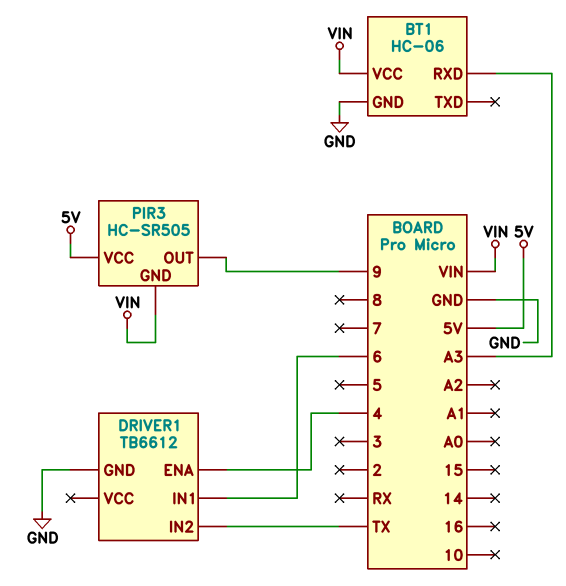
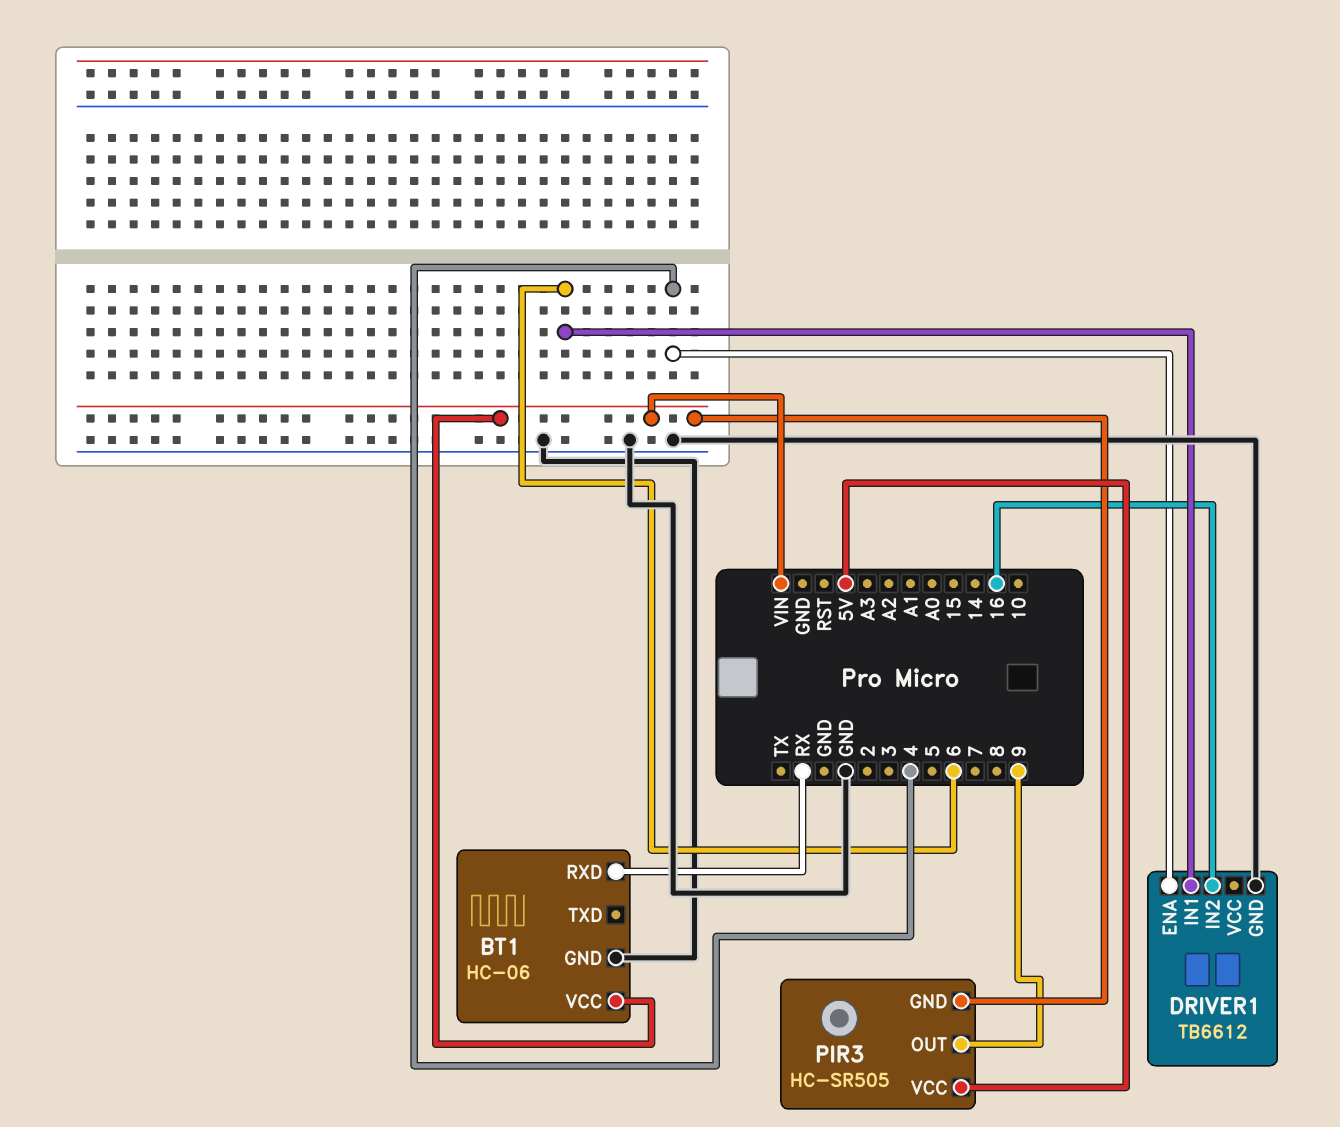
BT1 pin RXD: A3 -> RX
DRIVER1 pin IN2: TX -> 16

